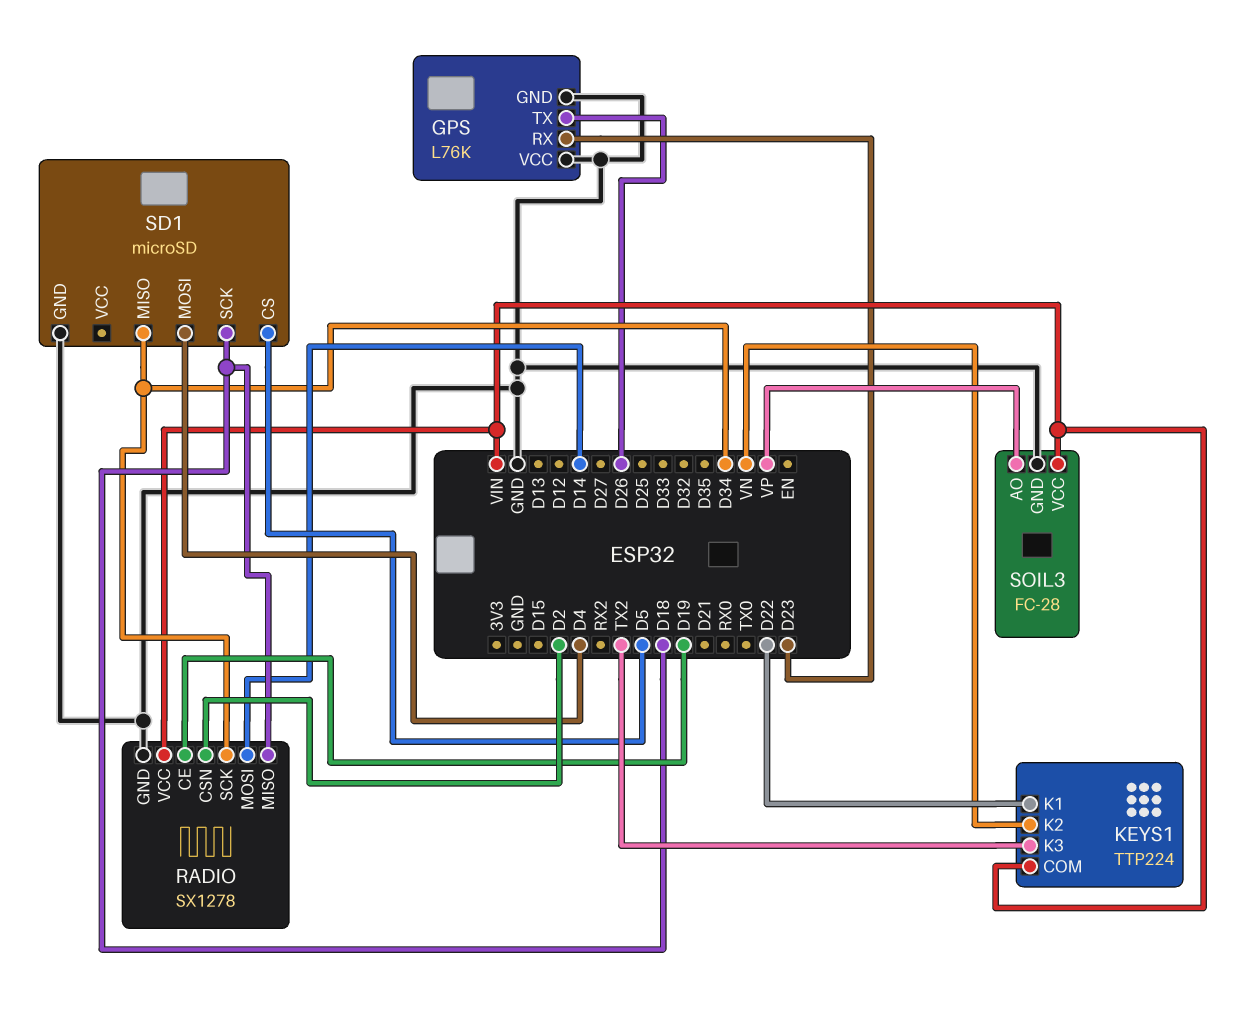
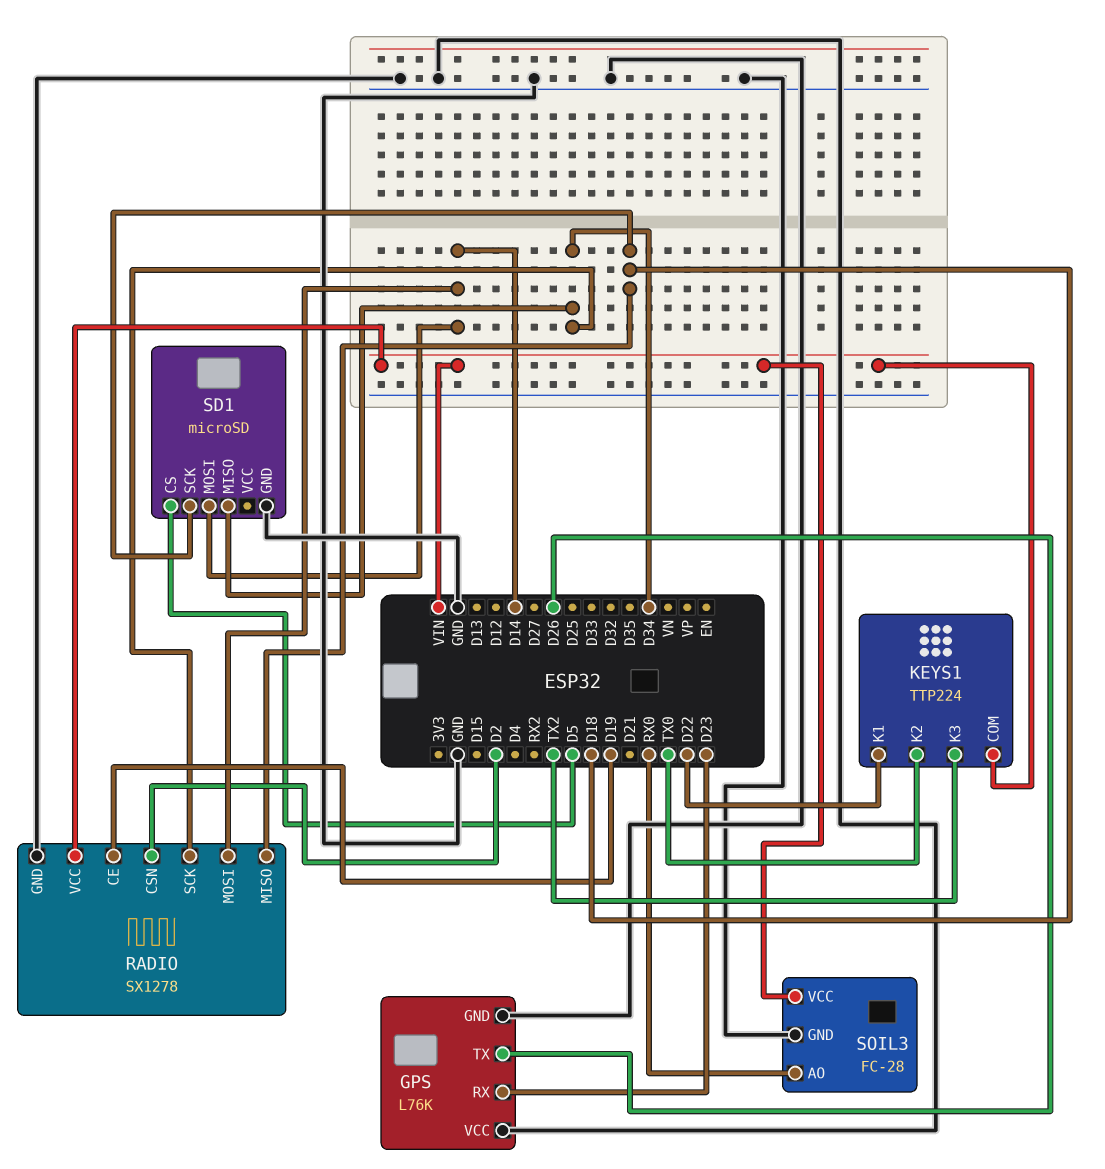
KEYS1 pin K2: VN -> TX0
SD1 pin MOSI: D4 -> D14
SOIL3 pin AO: VP -> RX0

